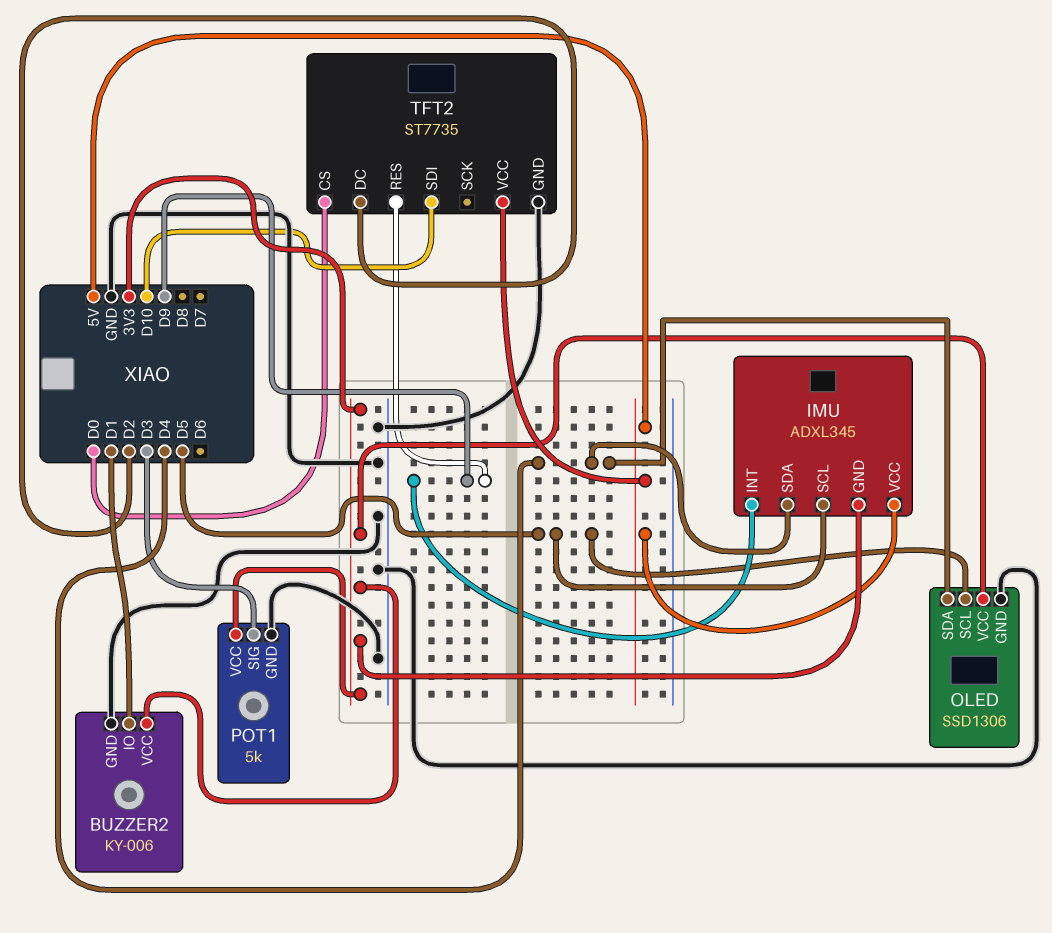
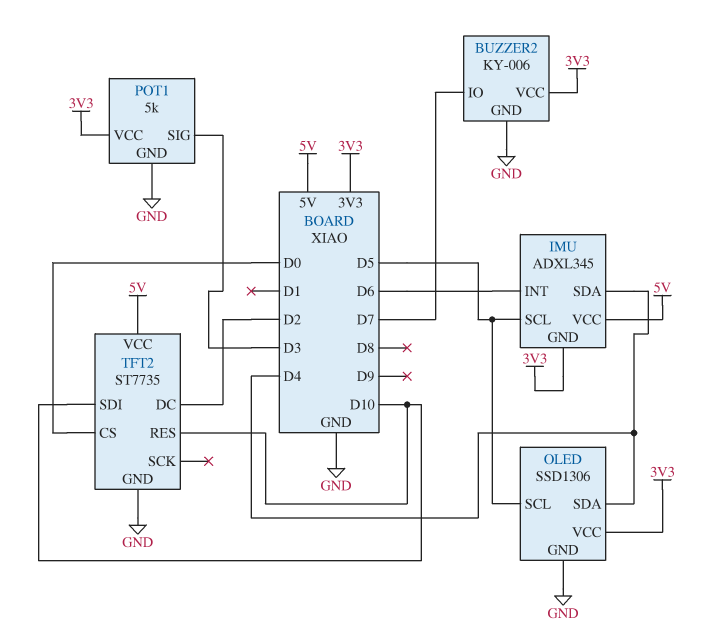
BUZZER2 pin IO: D1 -> D7
IMU pin INT: D9 -> D6
TFT2 pin RES: D9 -> D10

